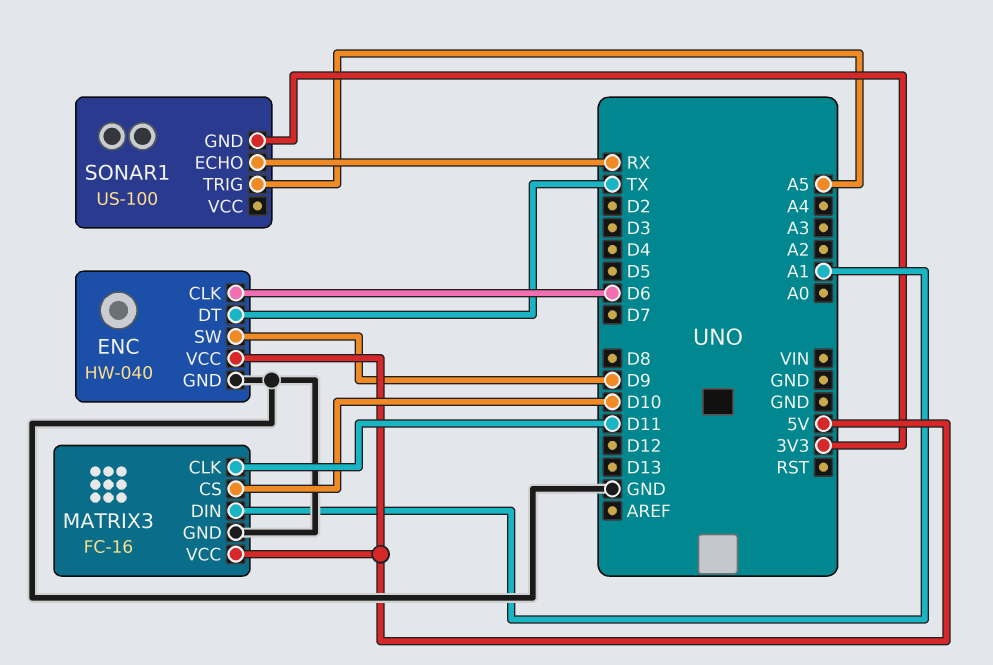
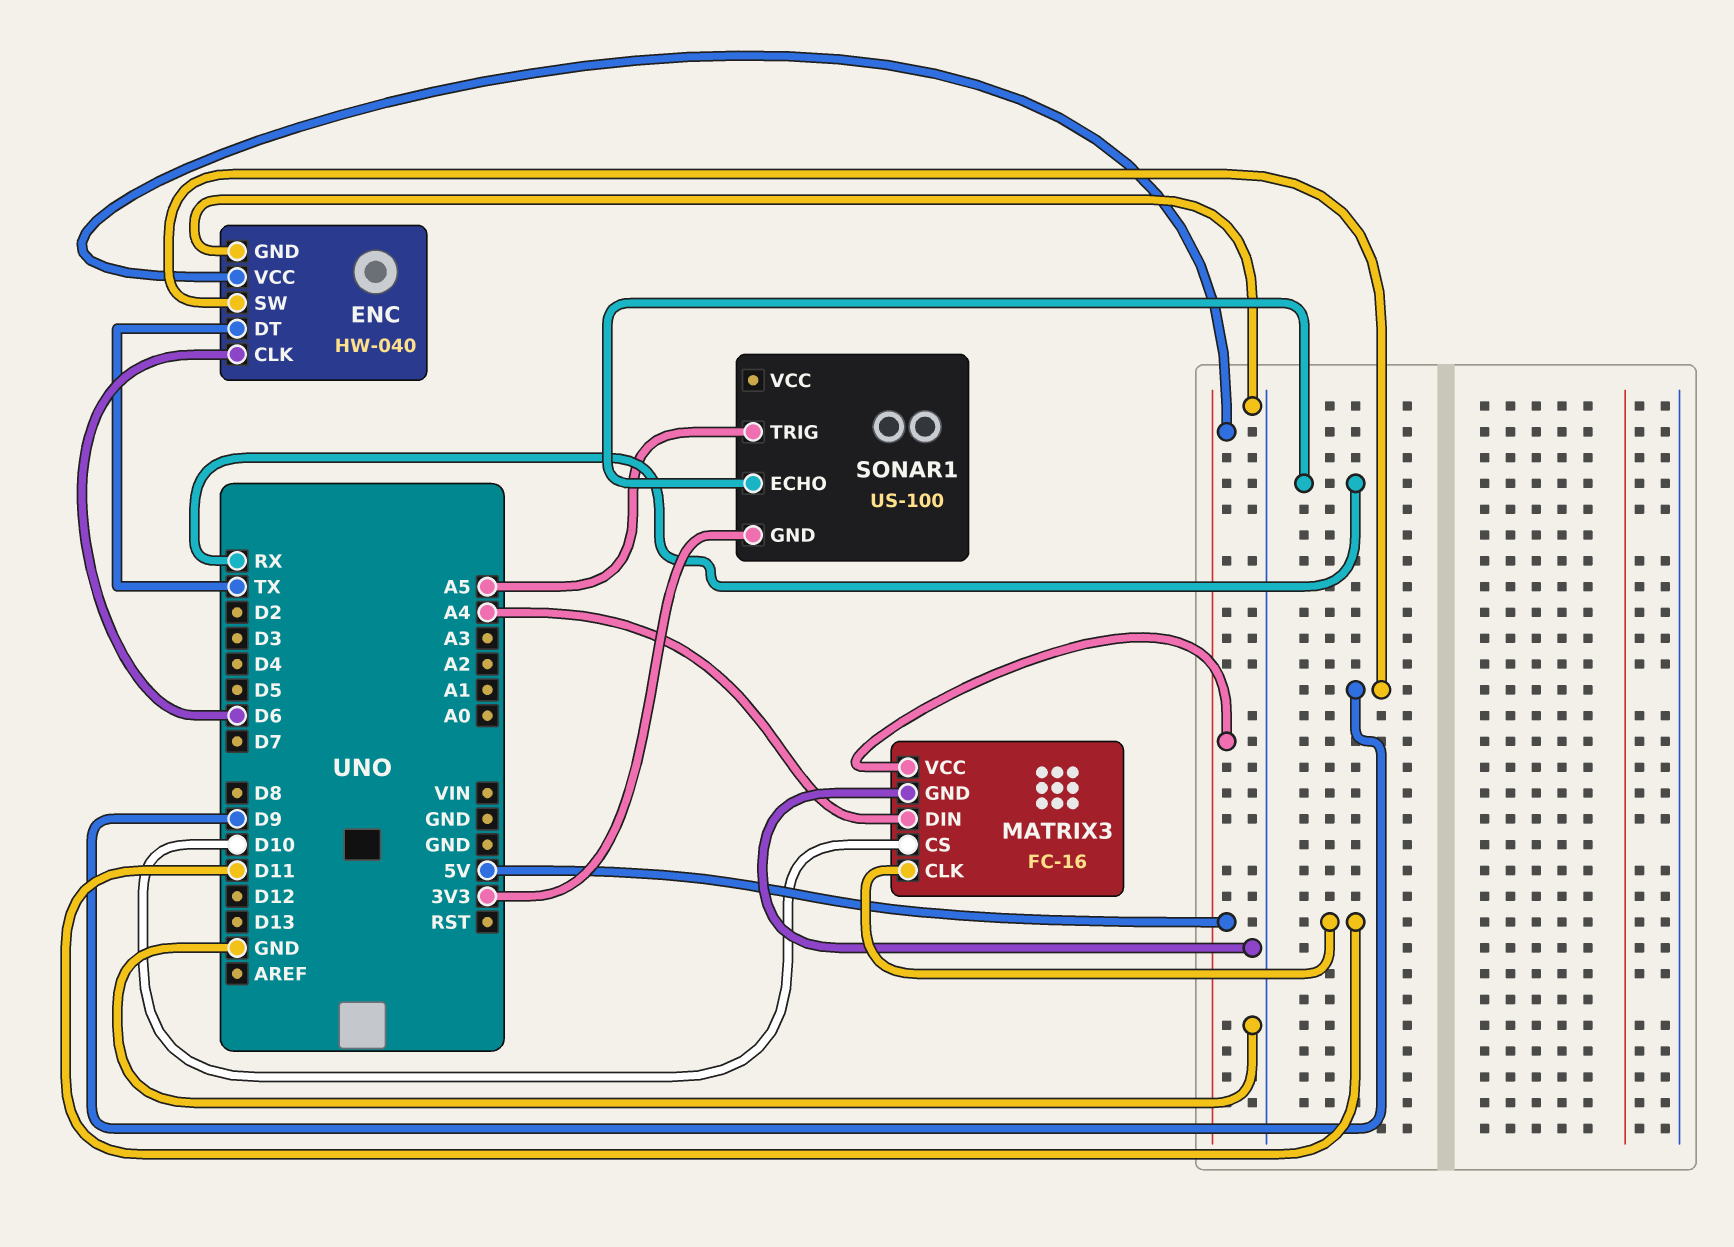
MATRIX3 pin DIN: A1 -> A4

